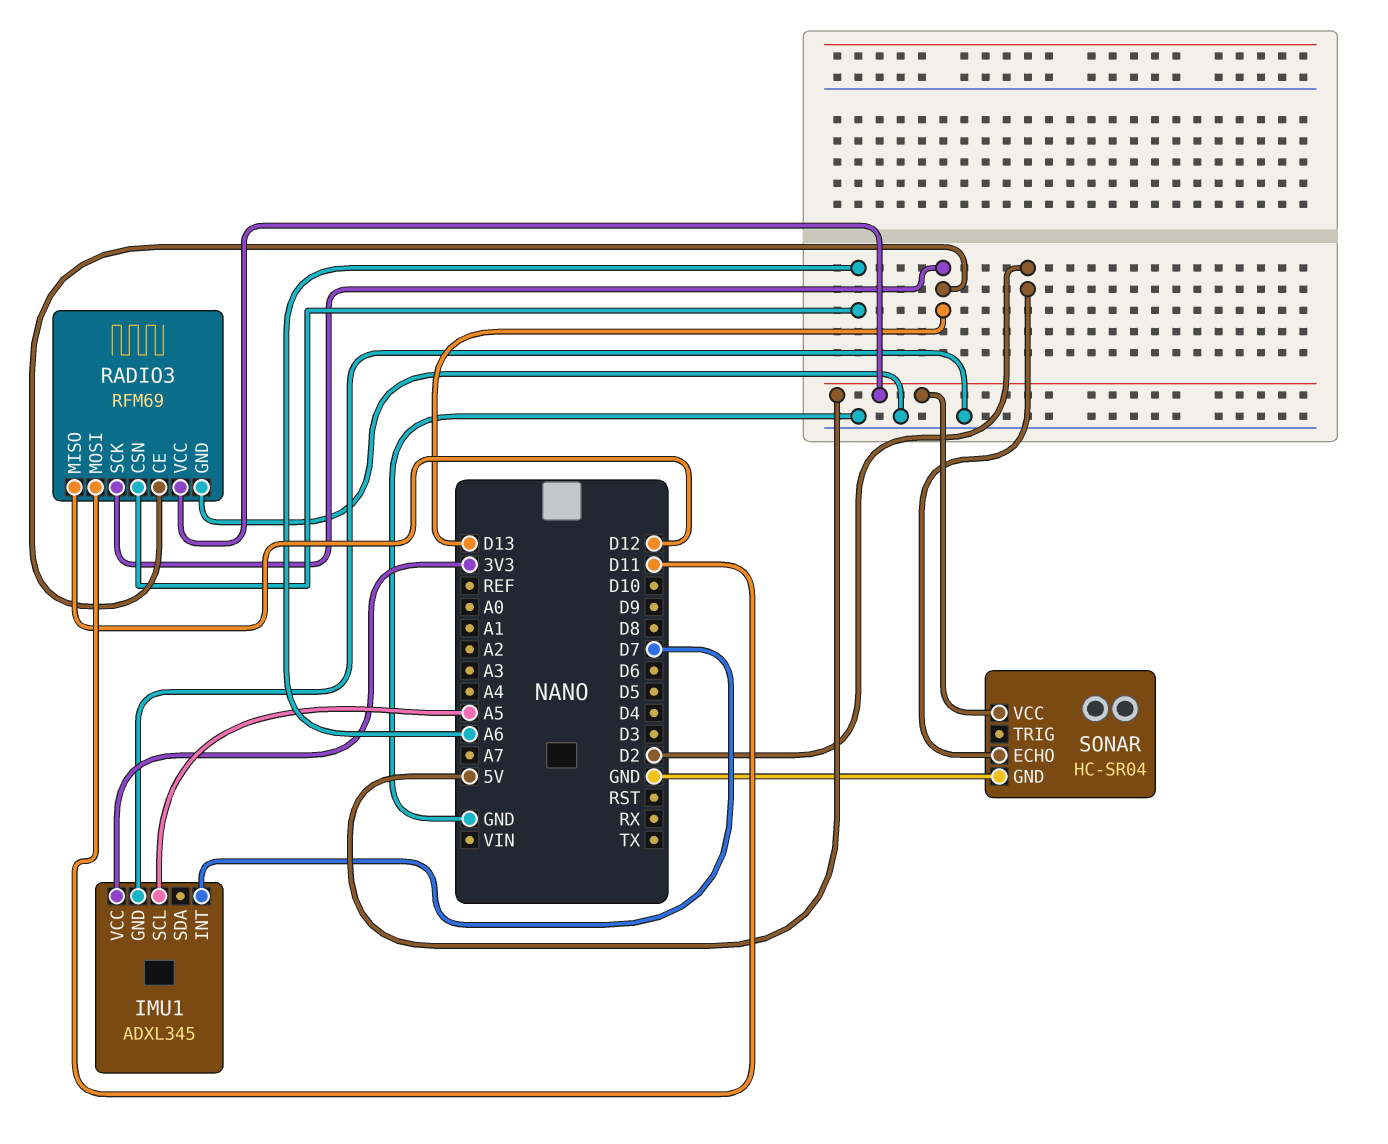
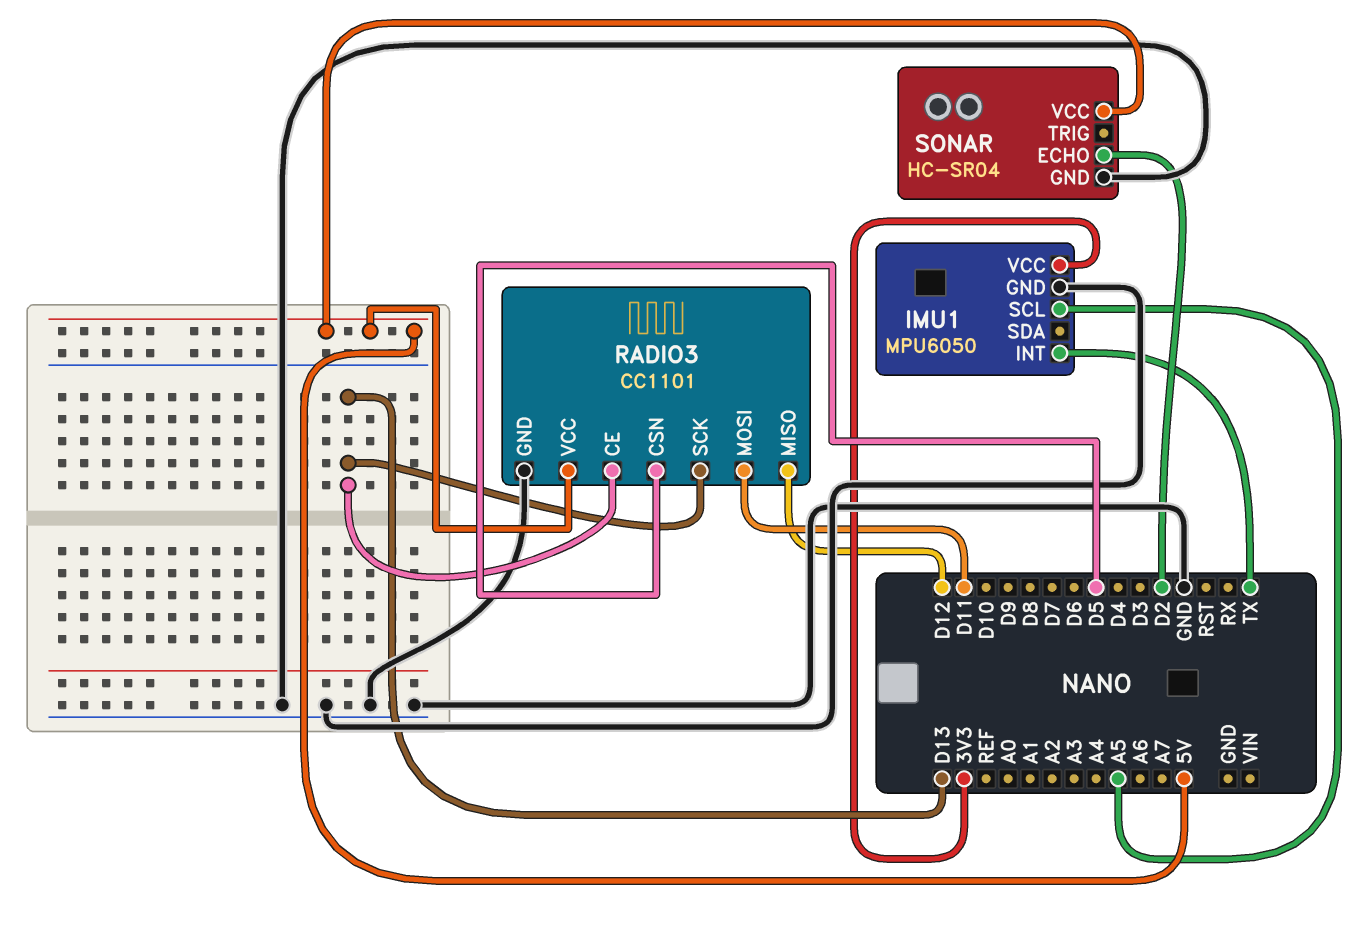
IMU1: ADXL345 -> MPU6050
IMU1 pin INT: D7 -> TX
RADIO3: RFM69 -> CC1101
RADIO3 pin CSN: A6 -> D5

